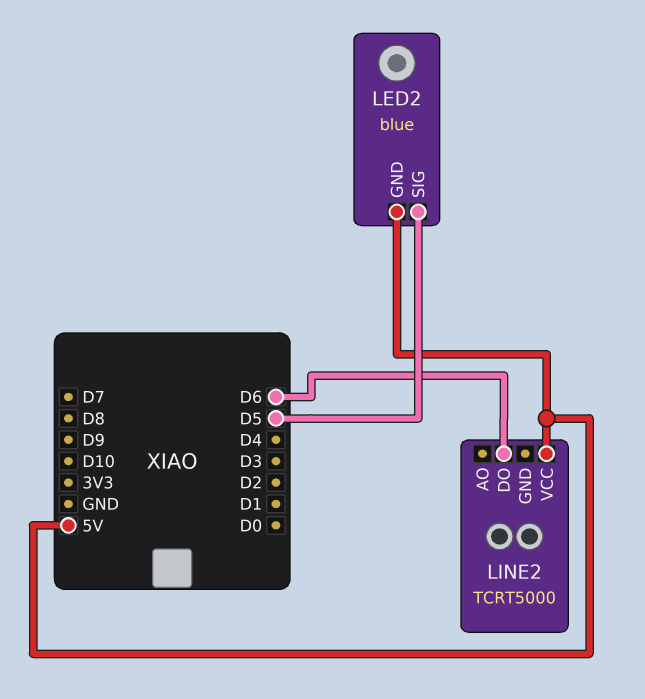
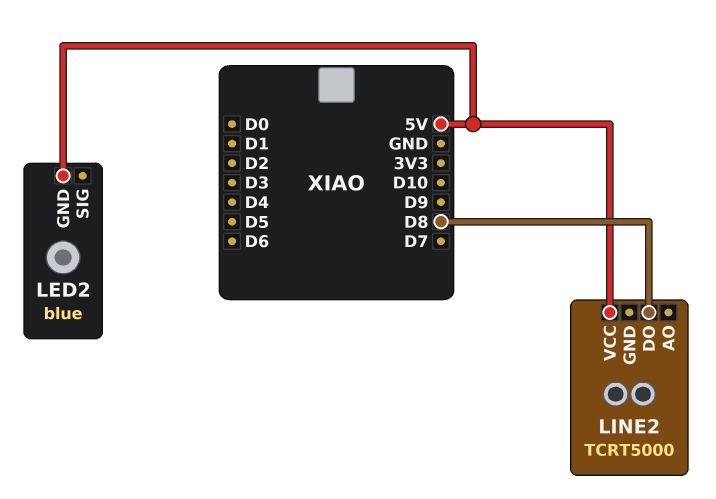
LED2 pin SIG: D5 -> none
LINE2 pin DO: D6 -> D8

